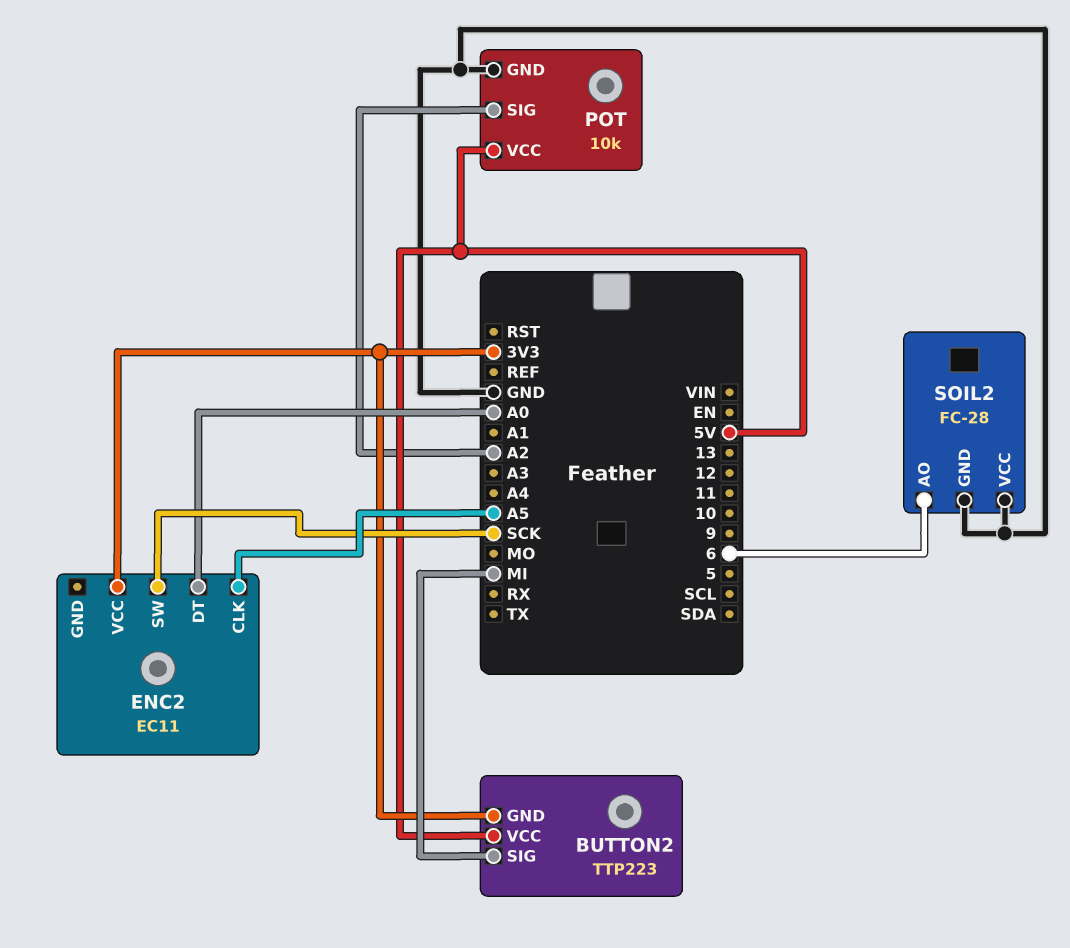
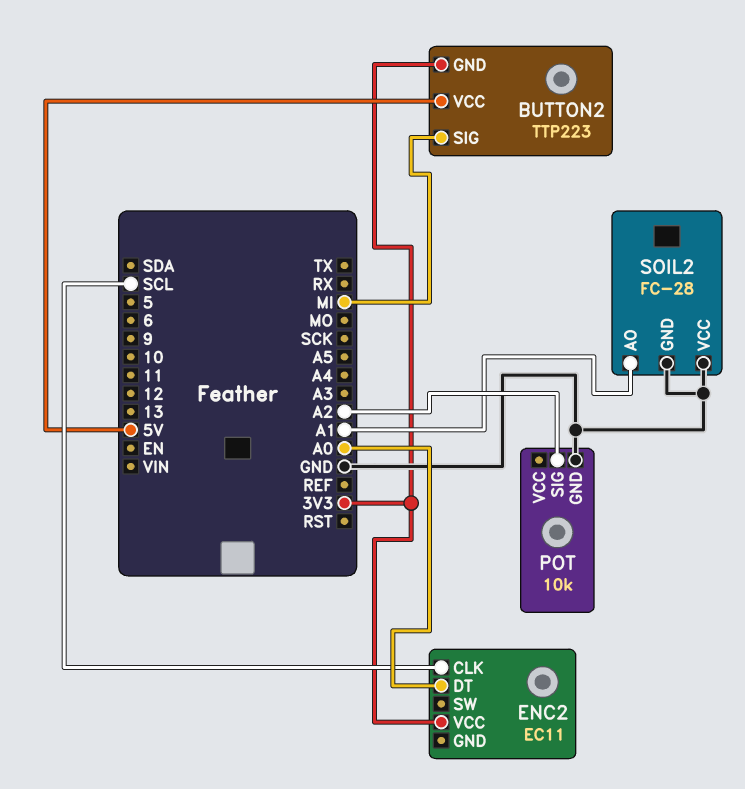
ENC2 pin CLK: A5 -> SCL
ENC2 pin SW: SCK -> none
POT pin VCC: 5V -> none
SOIL2 pin AO: 6 -> A1

